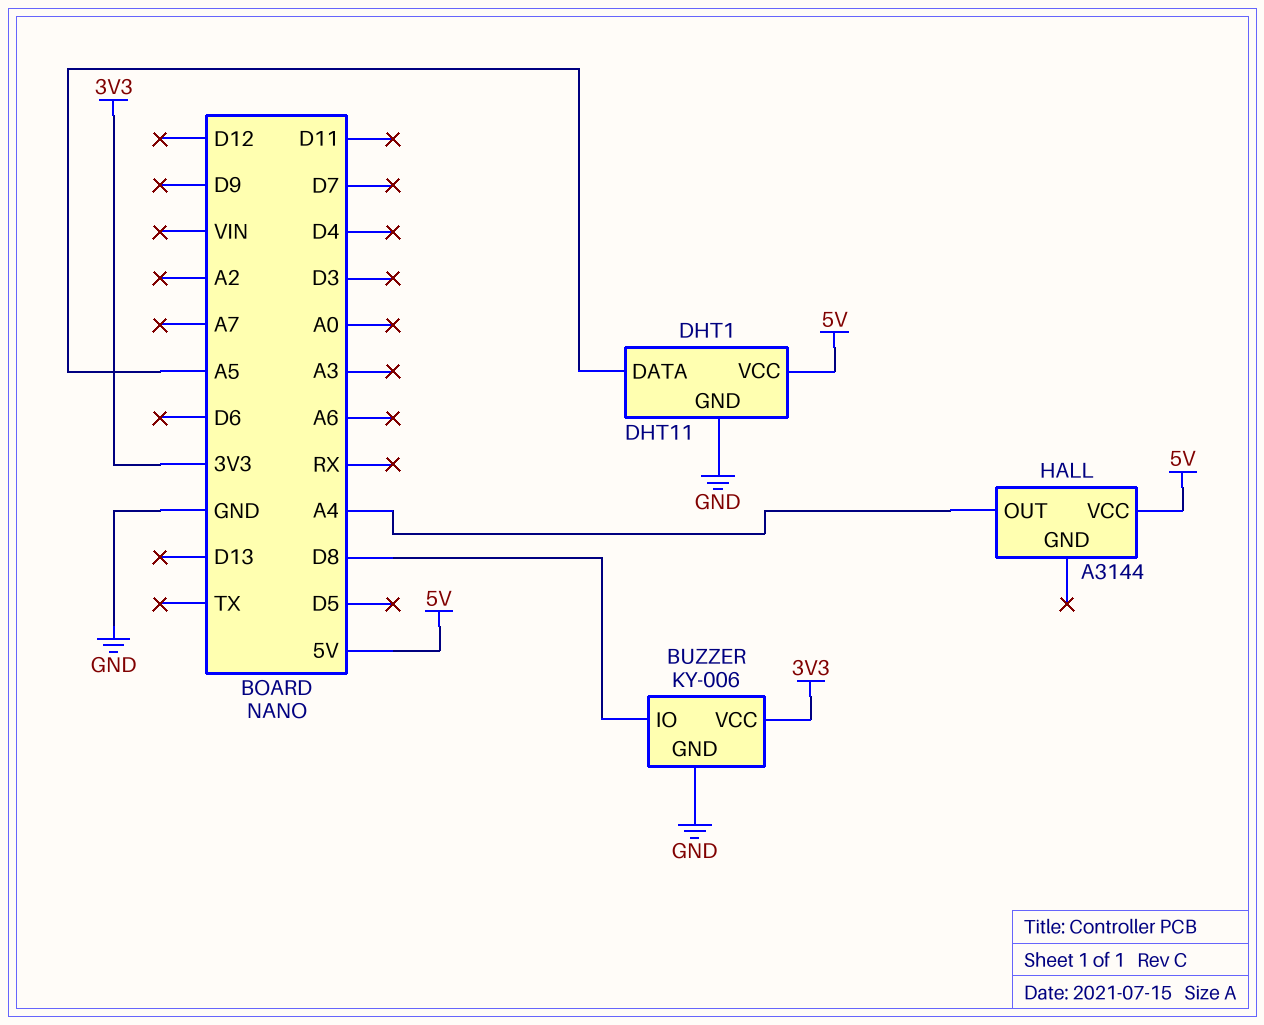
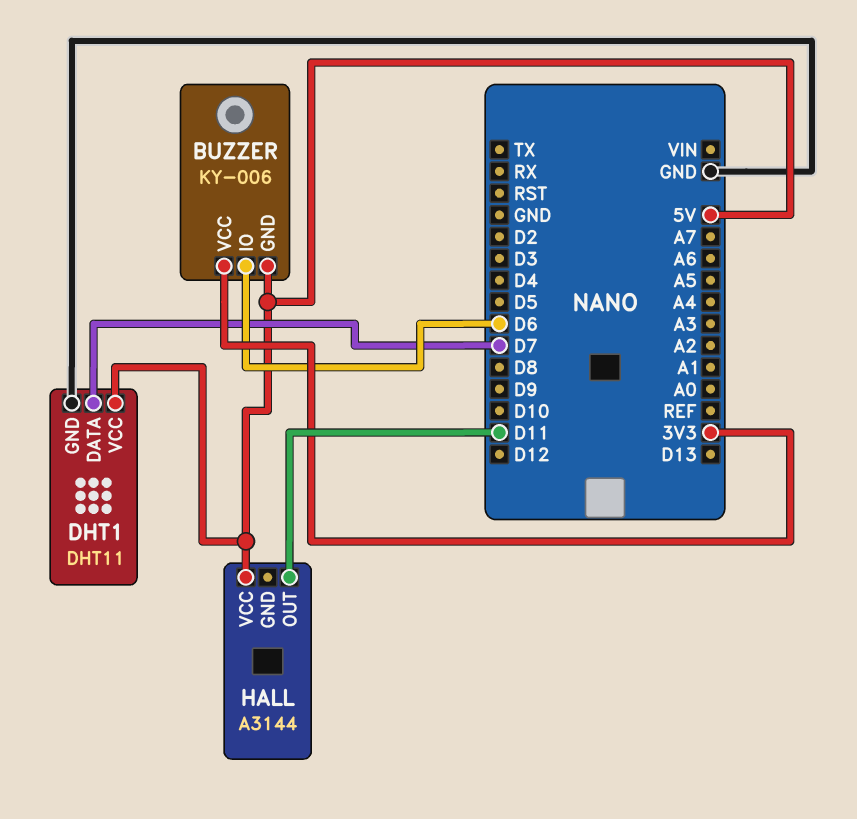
BUZZER pin GND: GND -> 5V
BUZZER pin IO: D8 -> D6
DHT1 pin DATA: A5 -> D7
HALL pin OUT: A4 -> D11

